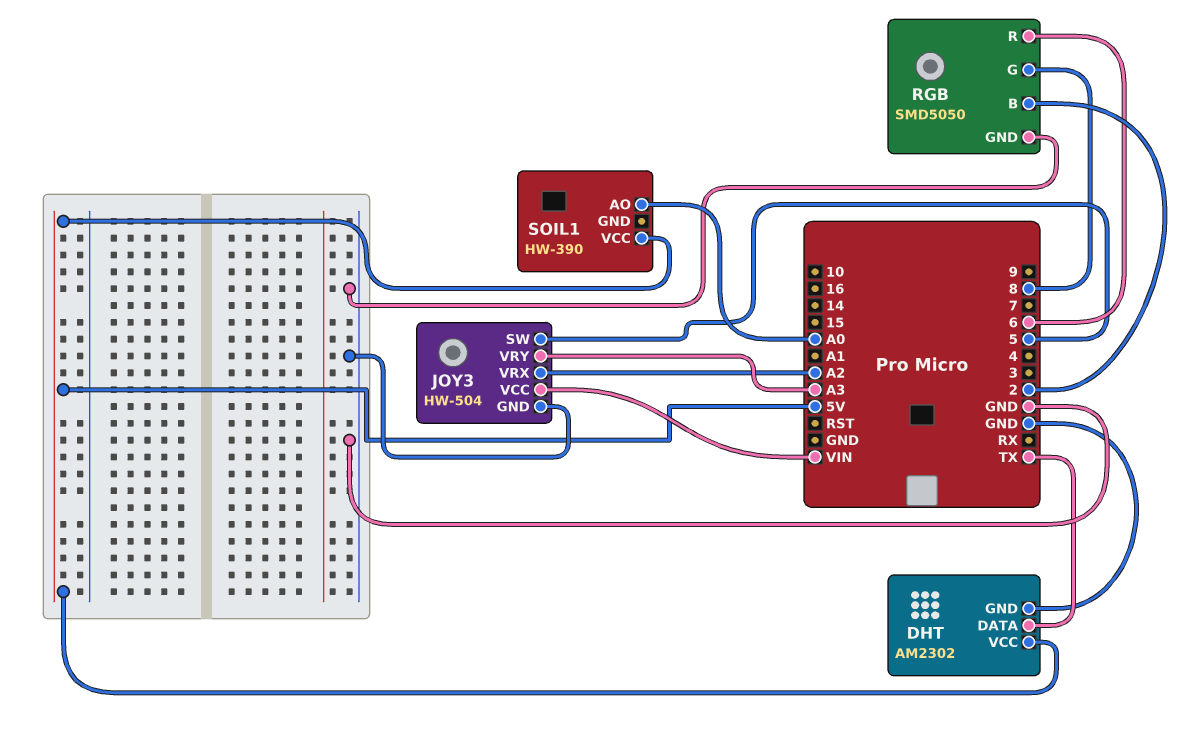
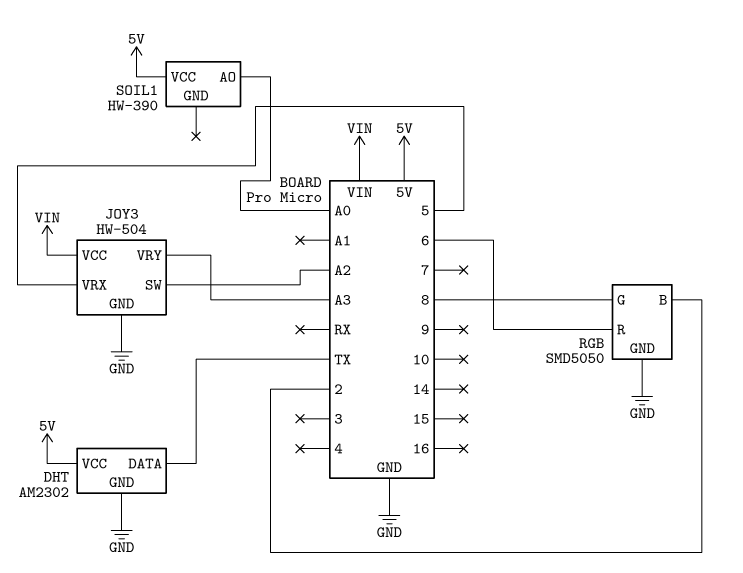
JOY3 pin SW: 5 -> A2
JOY3 pin VRX: A2 -> 5

